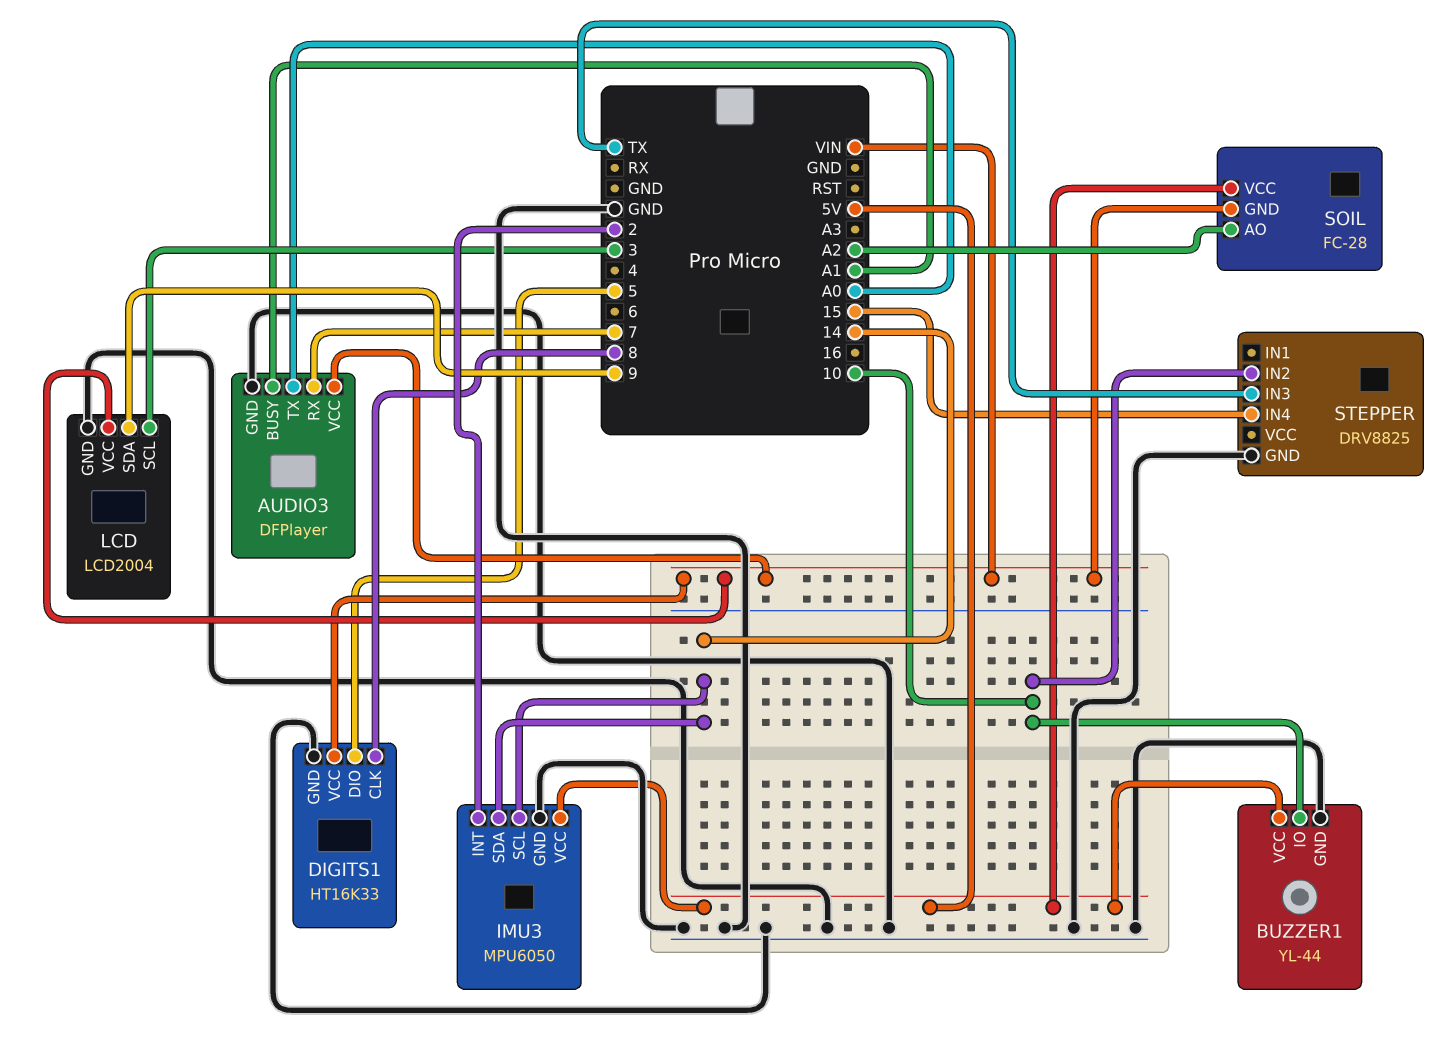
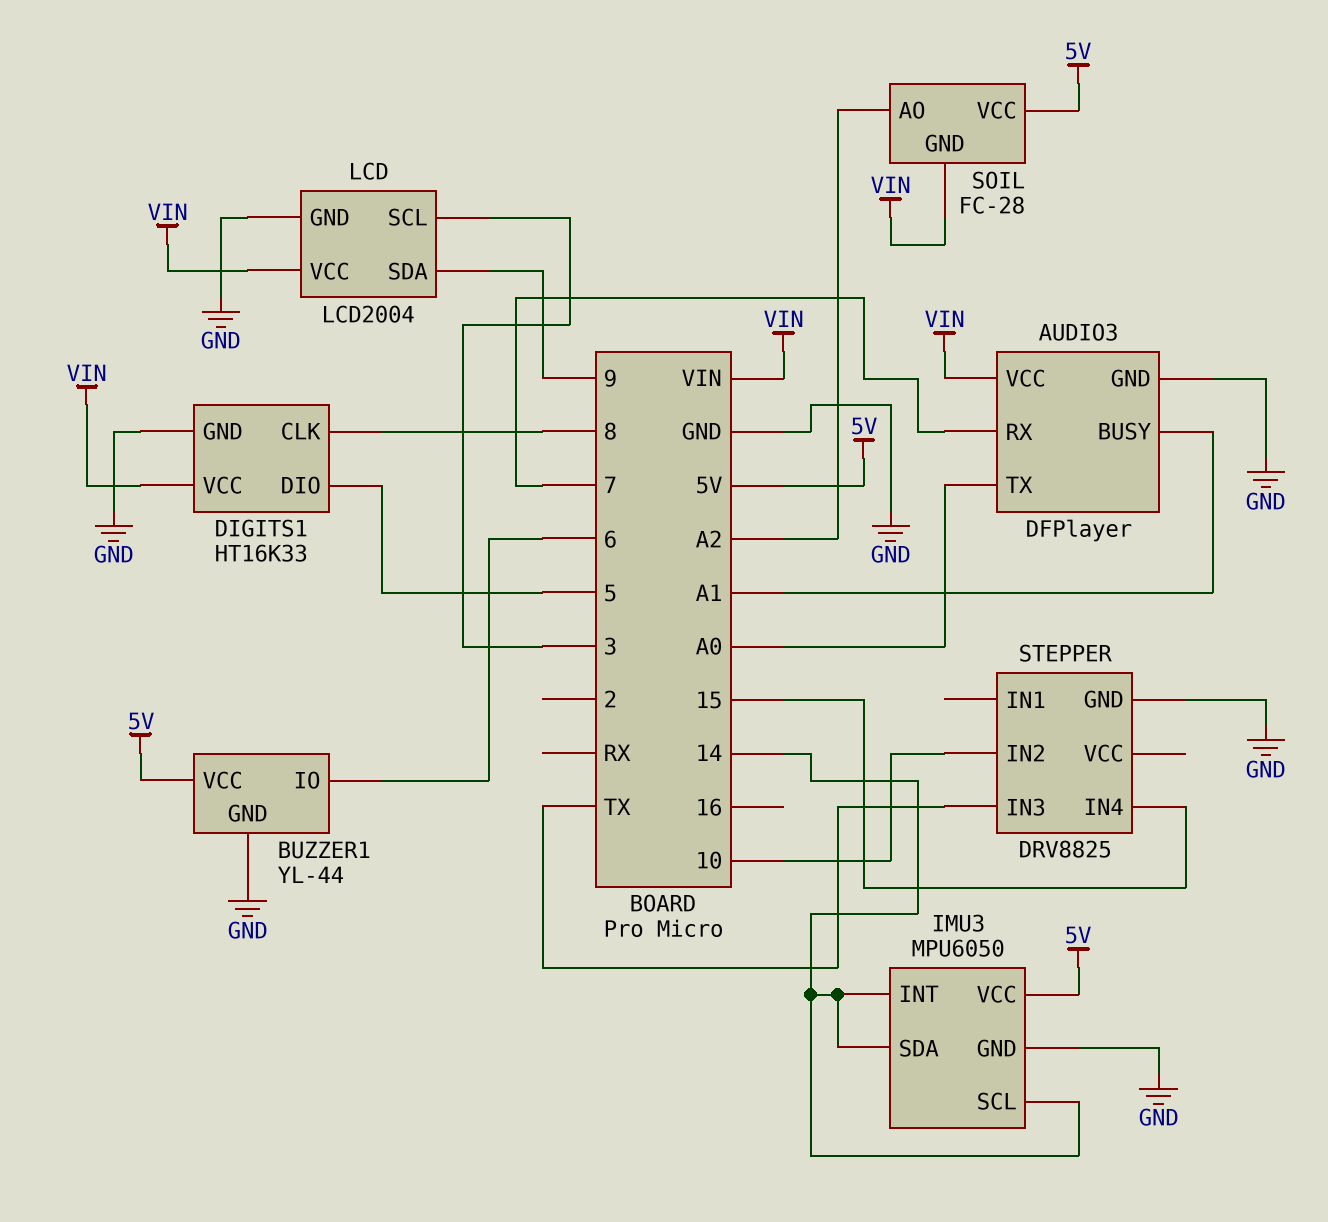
BUZZER1 pin IO: 10 -> 6
IMU3 pin INT: 2 -> 14

